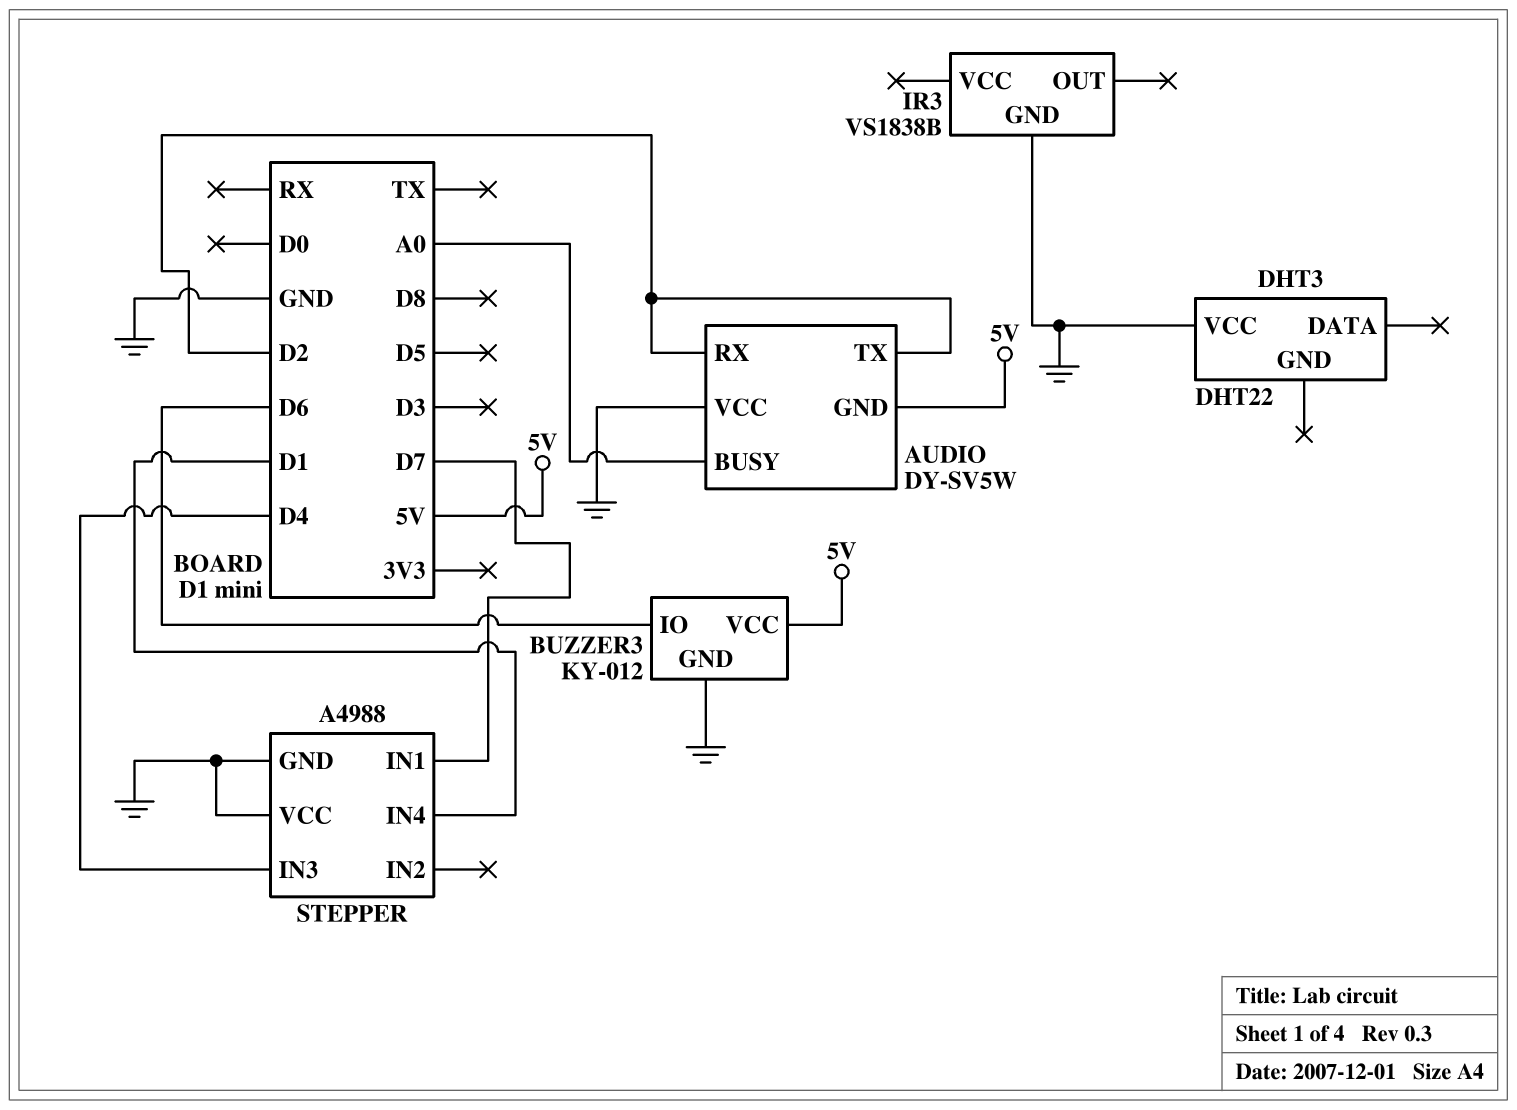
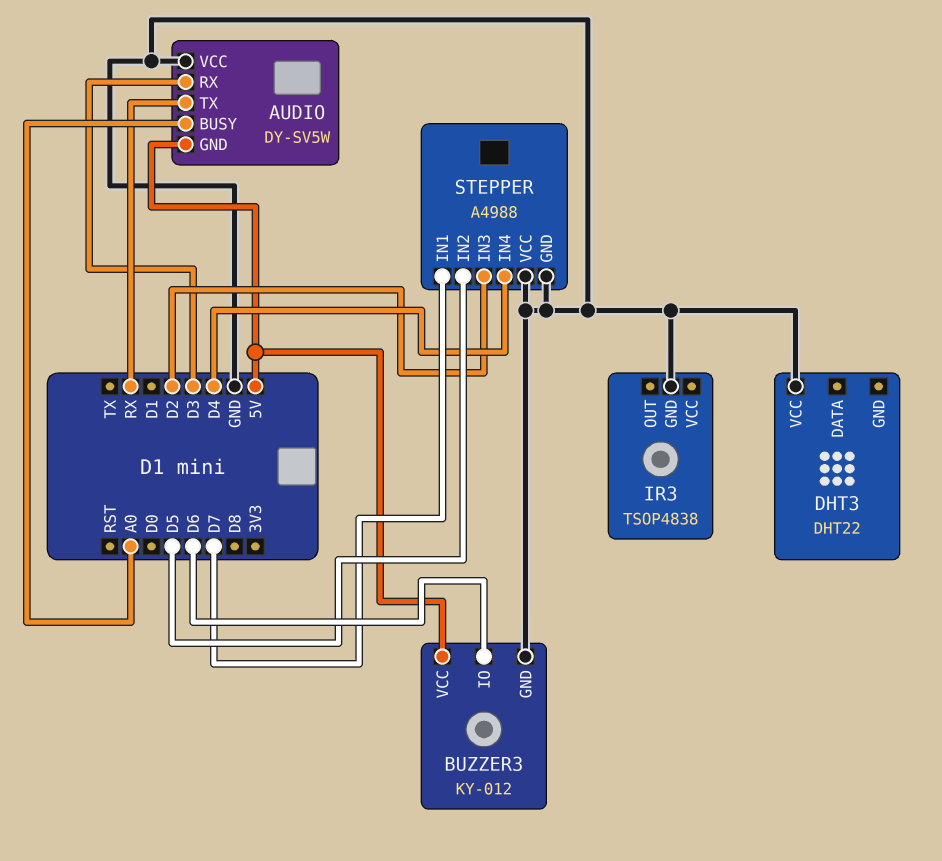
AUDIO pin RX: D2 -> D3
AUDIO pin TX: D2 -> RX
IR3: VS1838B -> TSOP4838
STEPPER pin IN2: none -> D5
STEPPER pin IN3: D4 -> D2
STEPPER pin IN4: D1 -> D4

